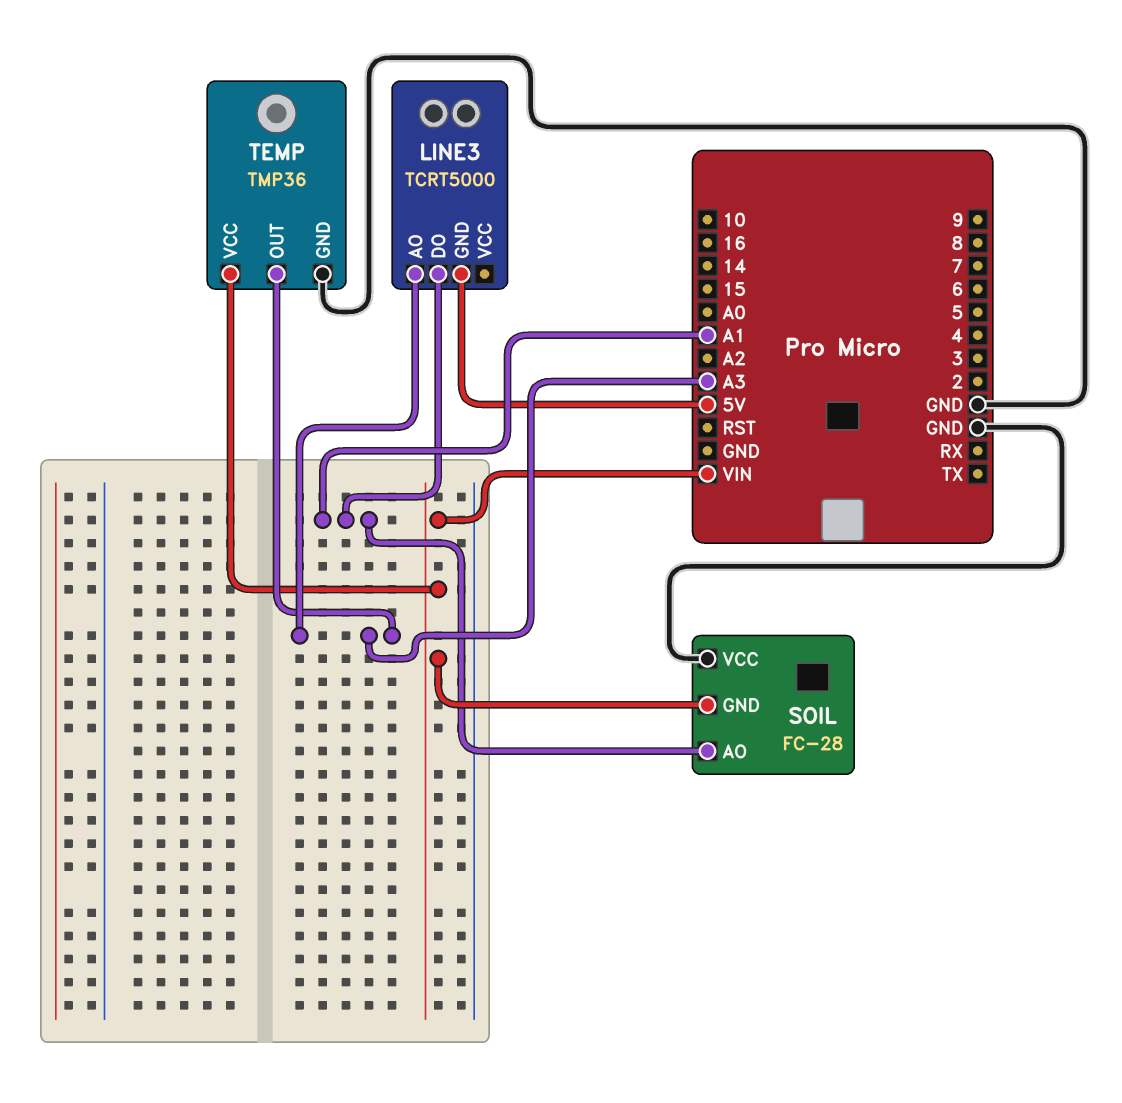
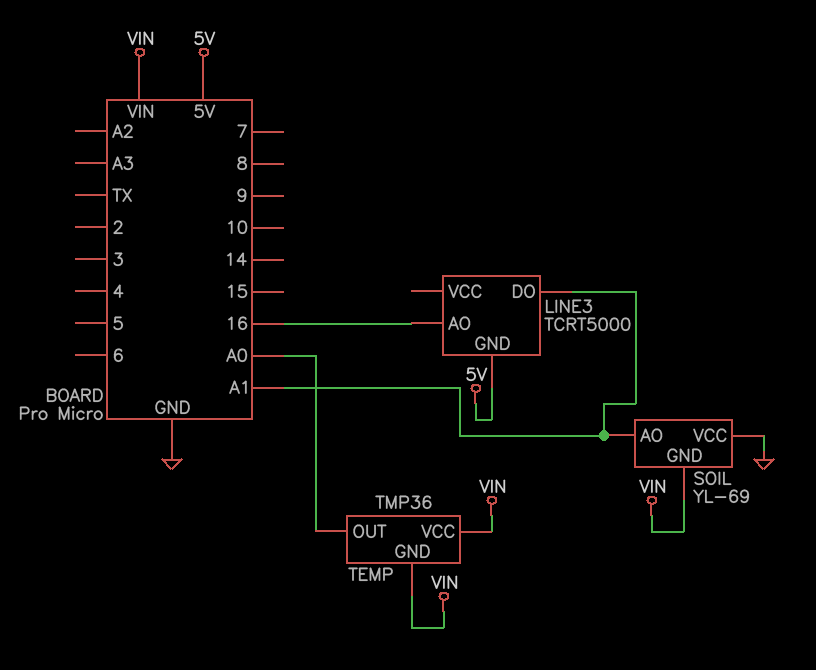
LINE3 pin AO: A3 -> 16
SOIL: FC-28 -> YL-69
TEMP pin GND: GND -> VIN
TEMP pin OUT: A3 -> A0

